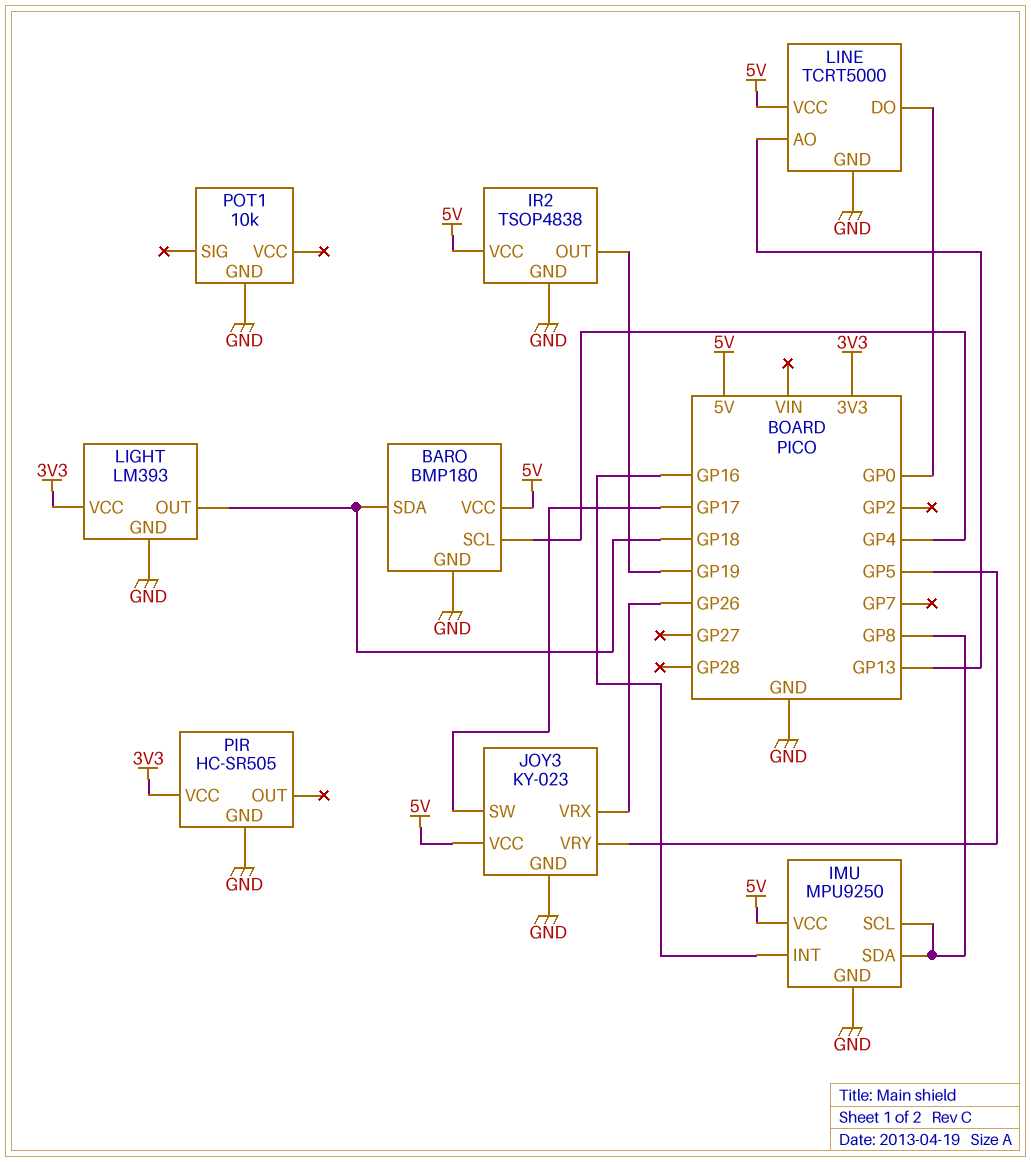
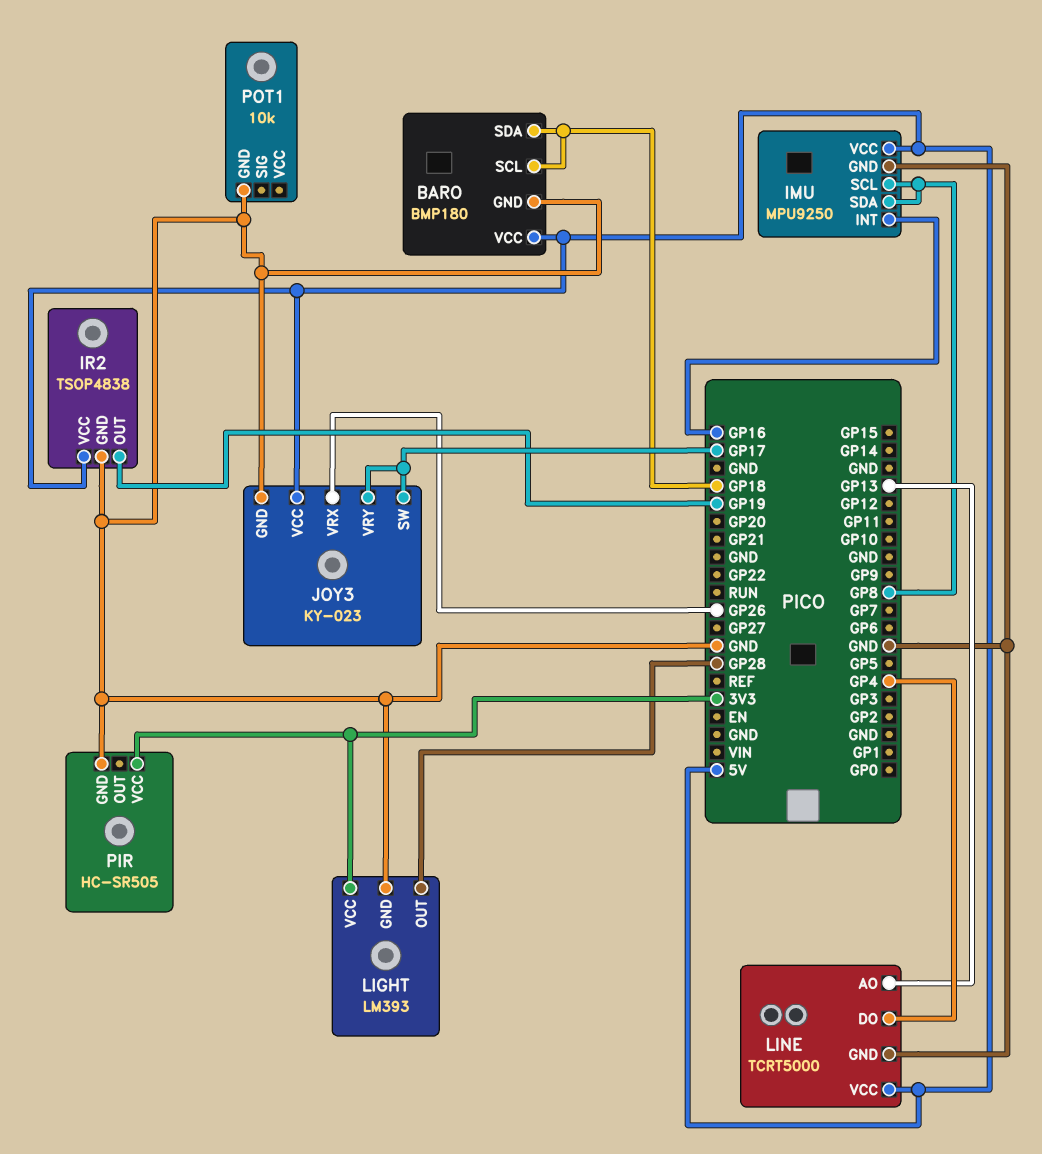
BARO pin SCL: GP4 -> GP18
JOY3 pin VRY: GP5 -> GP17
LIGHT pin OUT: GP18 -> GP28
LINE pin DO: GP0 -> GP4

